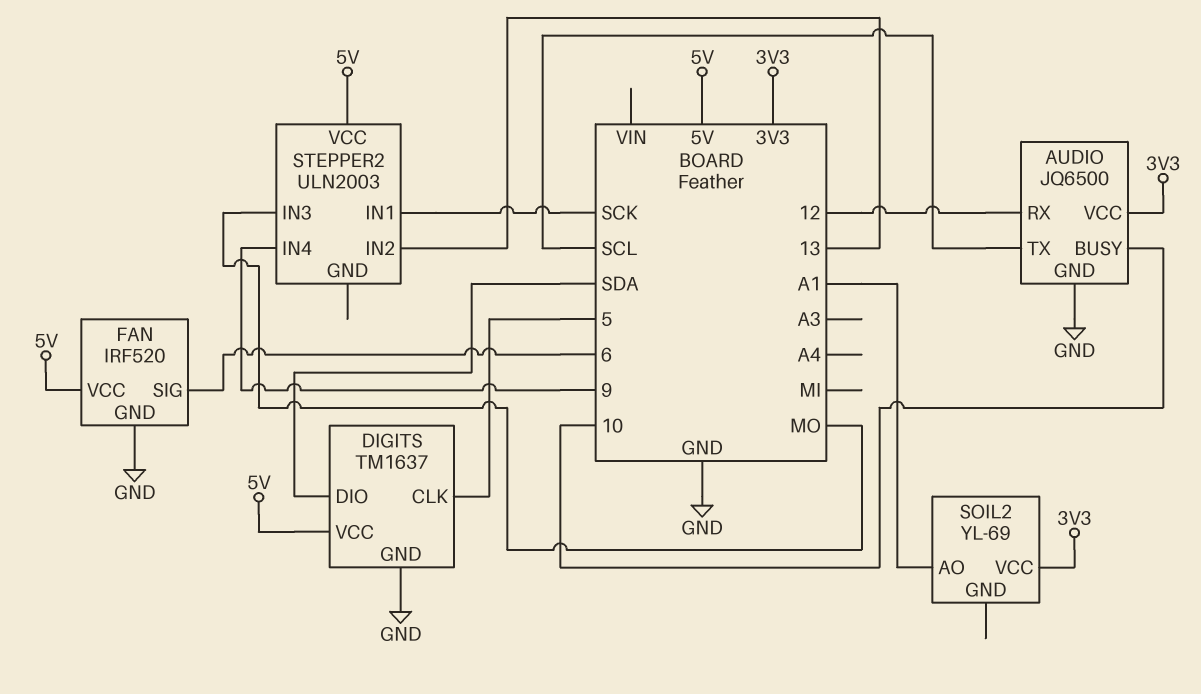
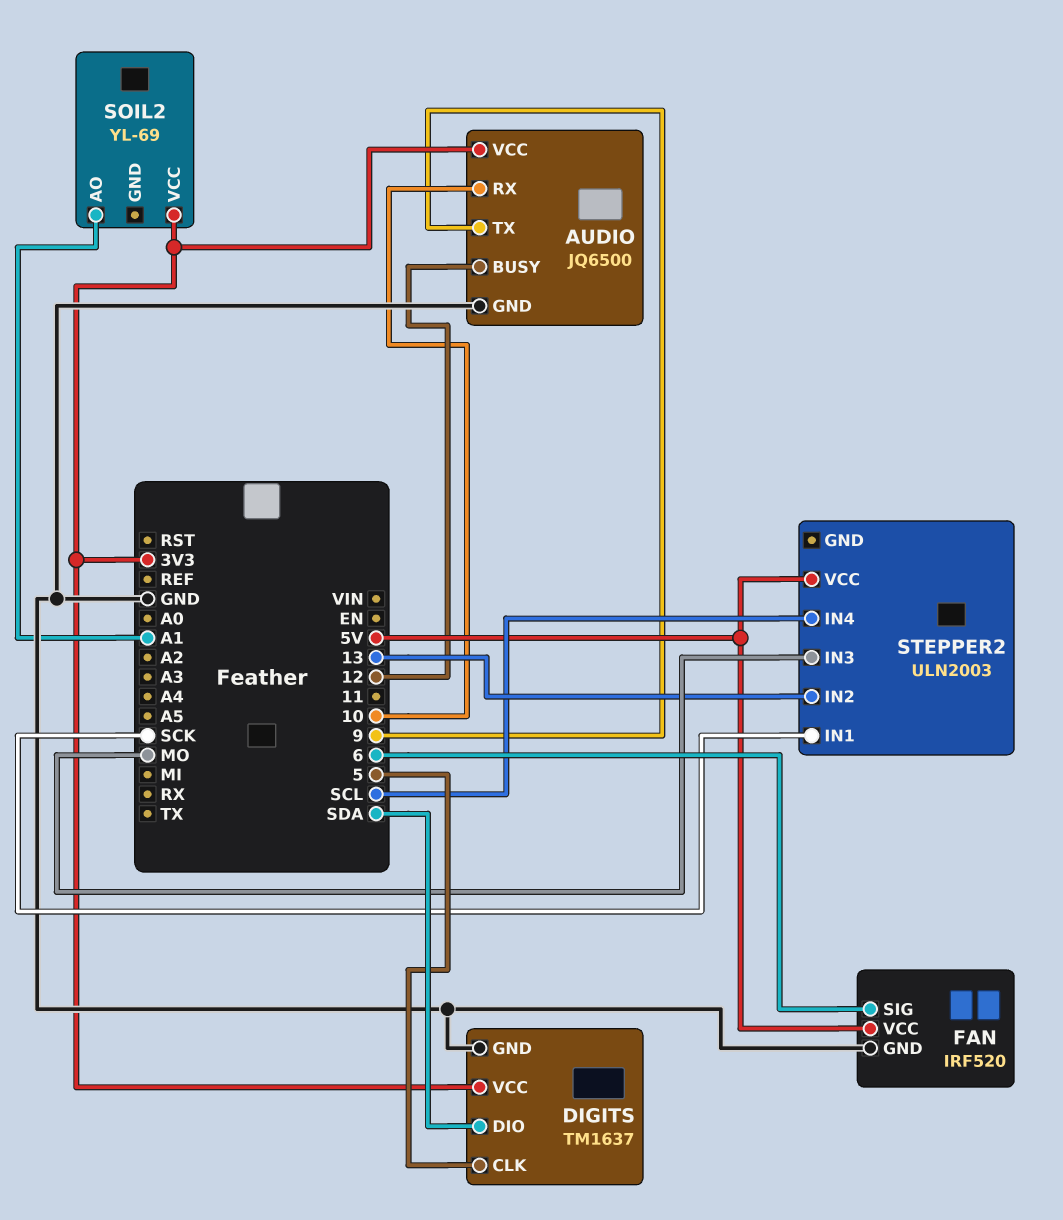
AUDIO pin BUSY: 10 -> 12
AUDIO pin RX: 12 -> 10
AUDIO pin TX: SCL -> 9
DIGITS pin VCC: 5V -> 3V3
STEPPER2 pin IN4: 9 -> SCL

